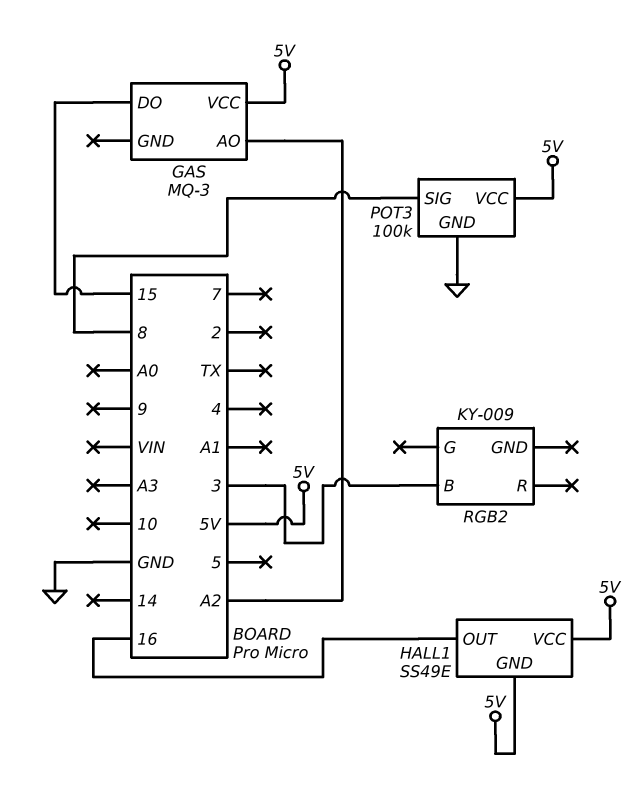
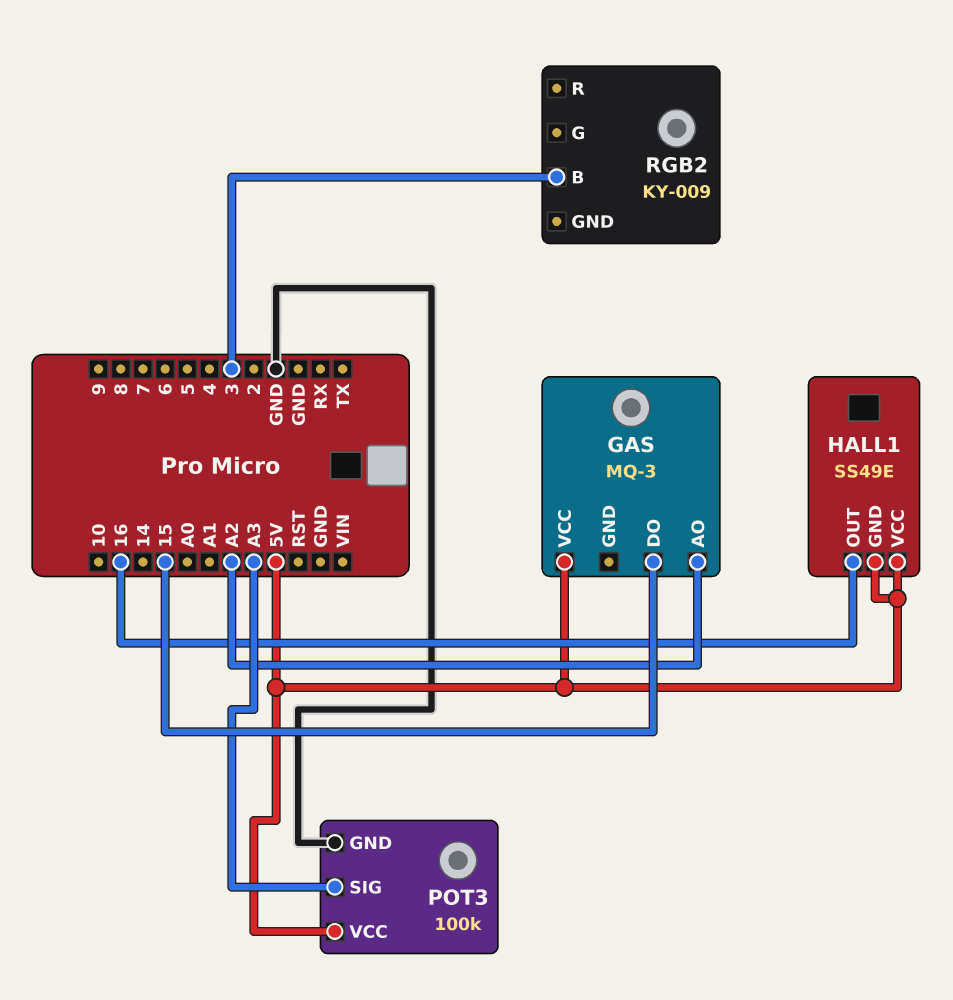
POT3 pin SIG: 8 -> A3

